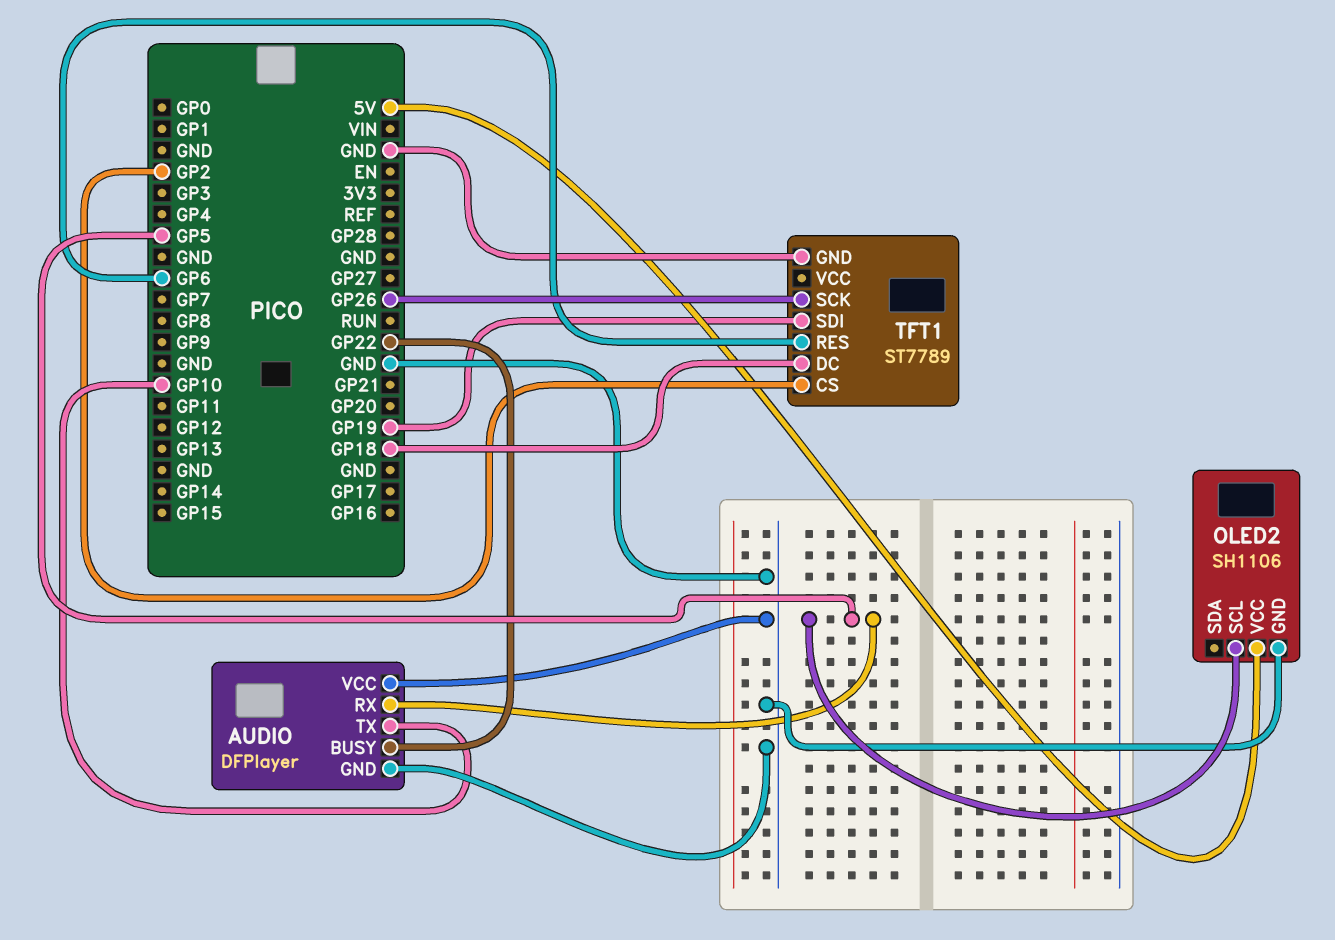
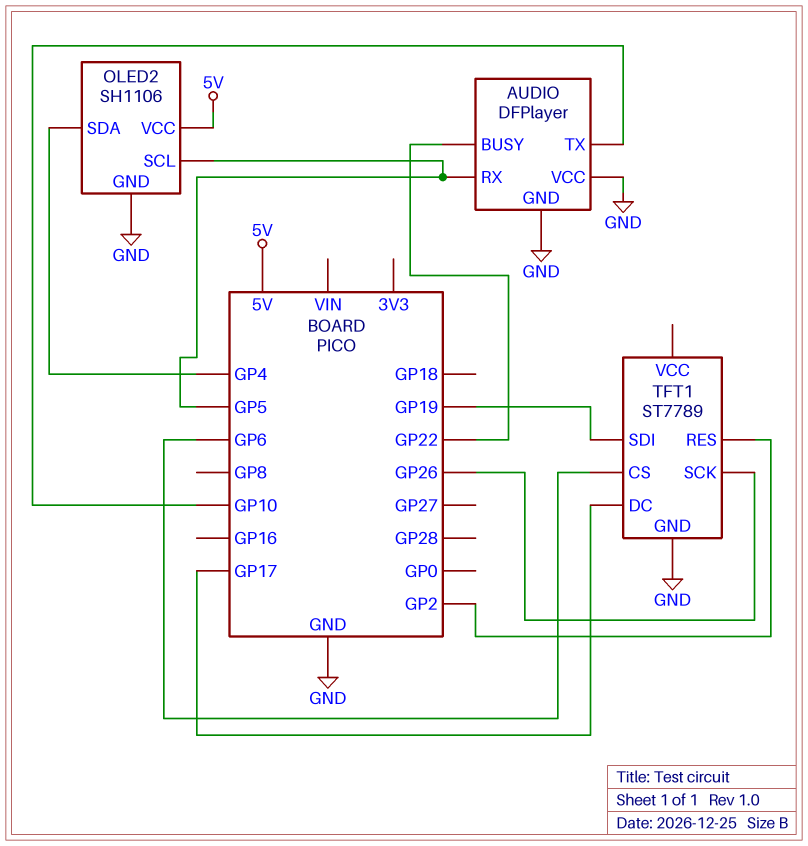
OLED2 pin SDA: none -> GP4
TFT1 pin CS: GP2 -> GP6
TFT1 pin DC: GP18 -> GP17
TFT1 pin RES: GP6 -> GP2

